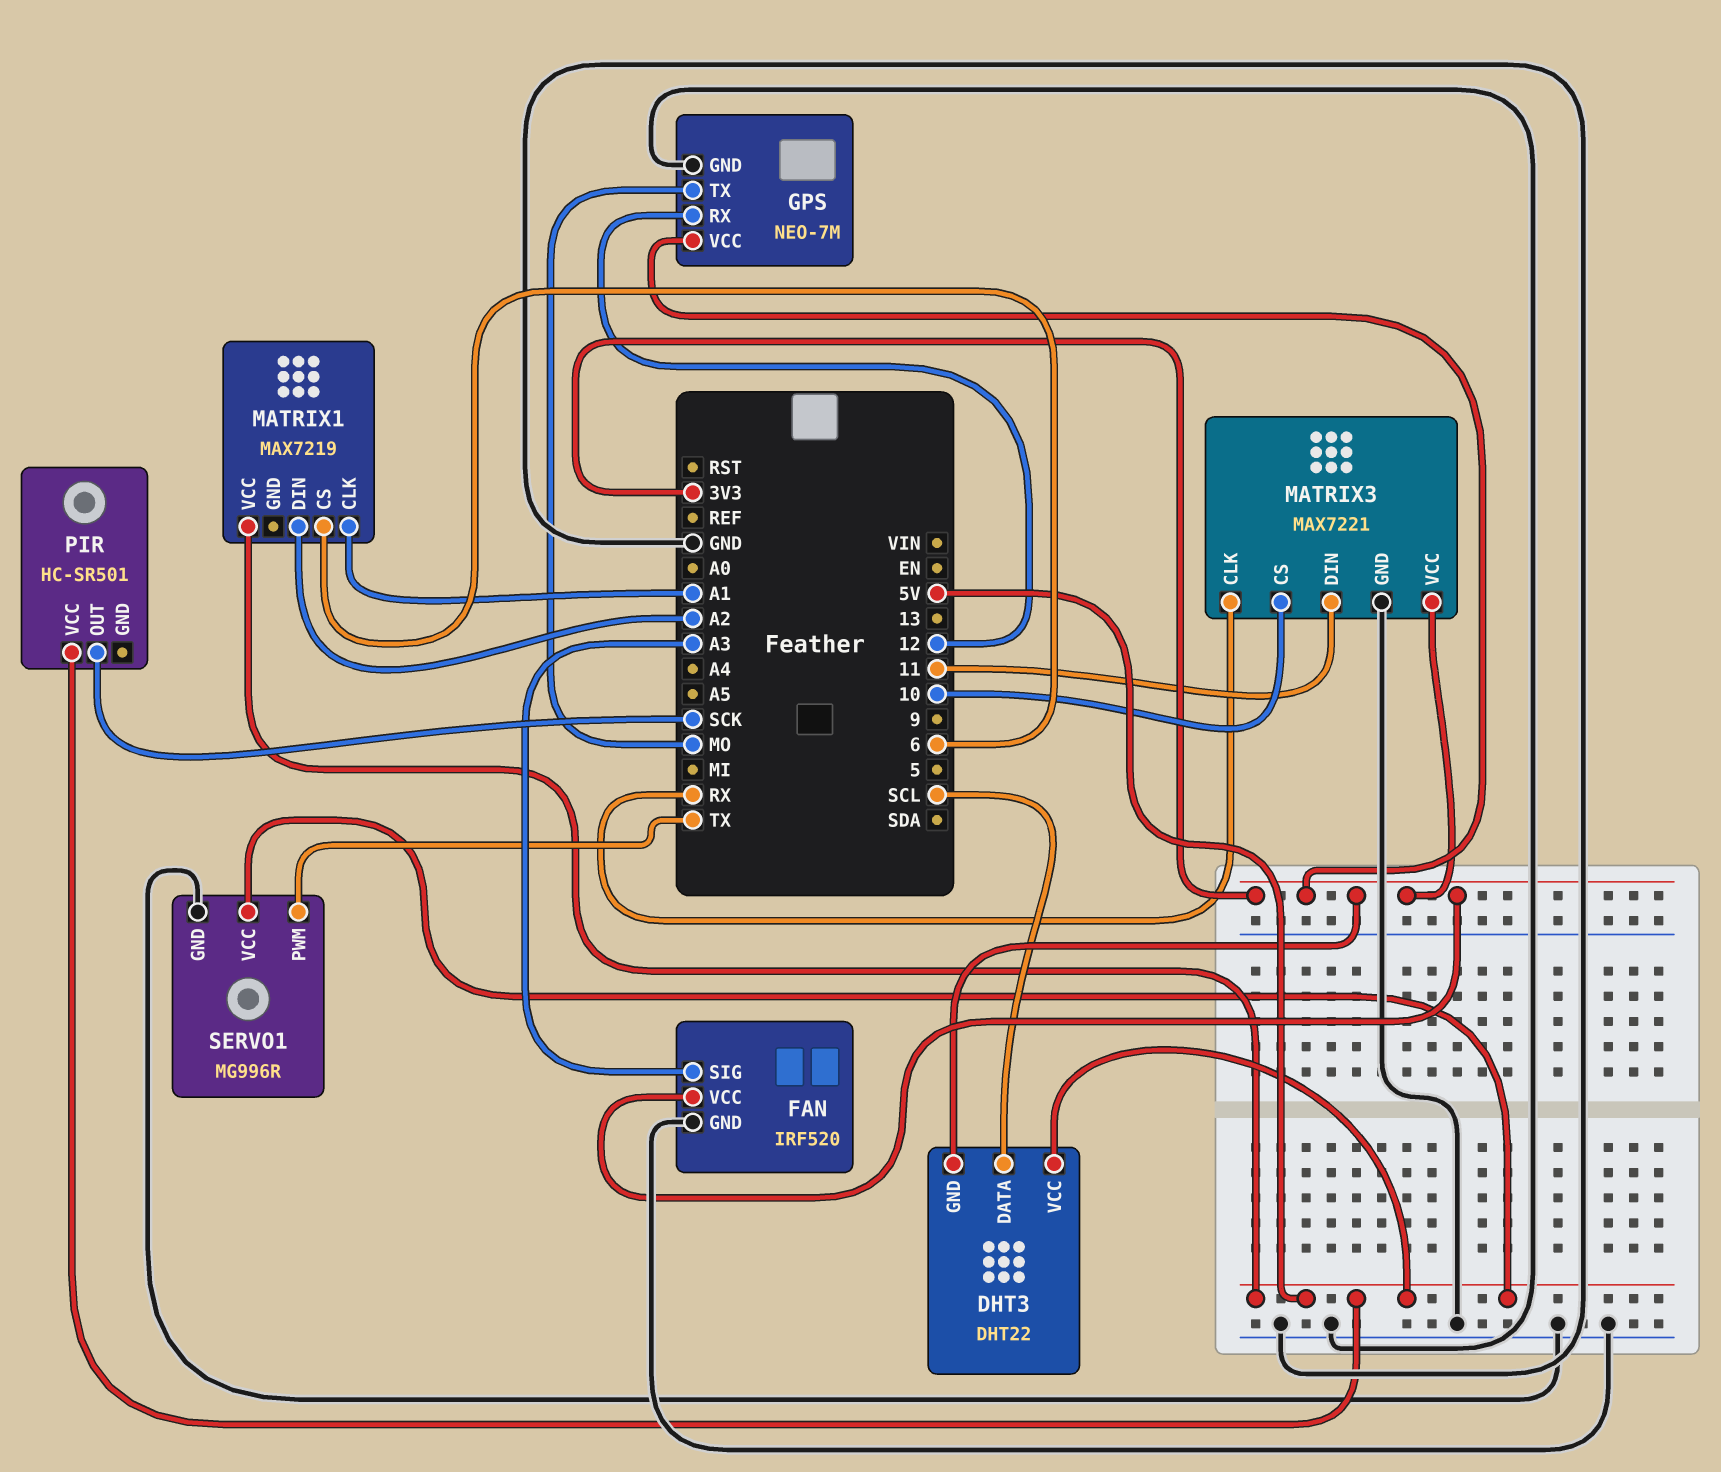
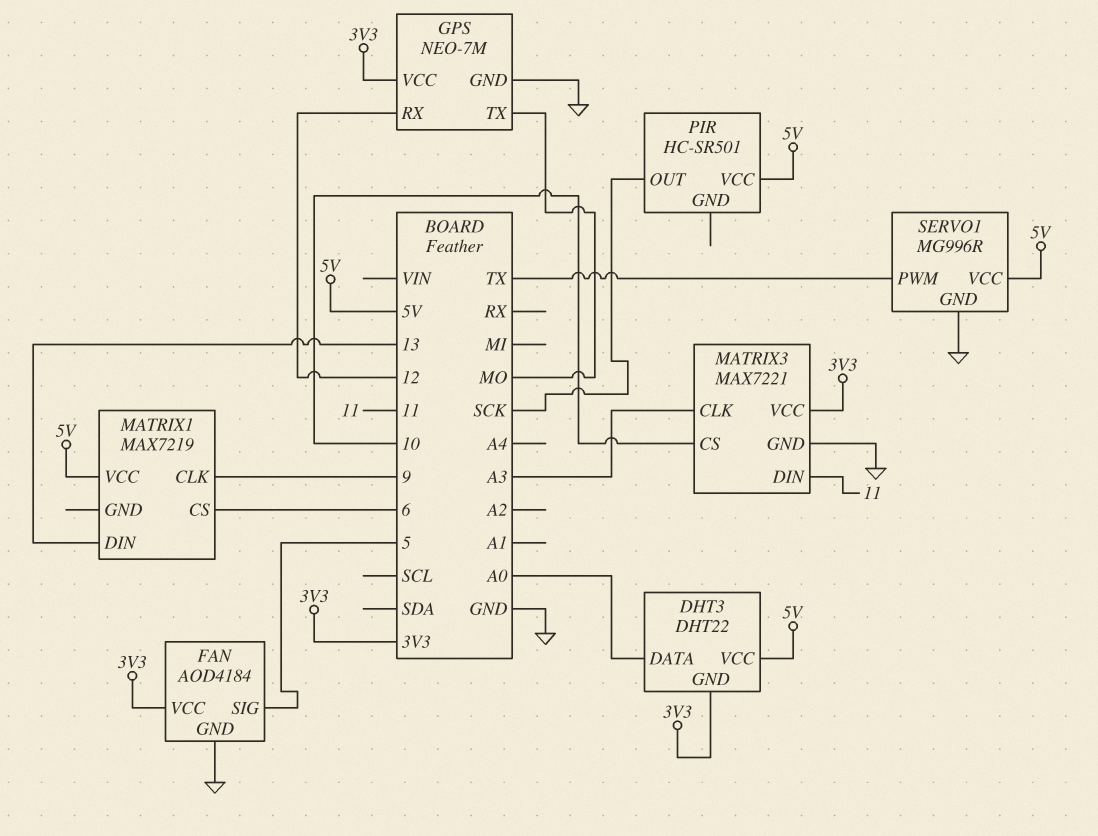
DHT3 pin DATA: SCL -> A0
FAN: IRF520 -> AOD4184
FAN pin SIG: A3 -> 5
MATRIX1 pin CLK: A1 -> 9
MATRIX1 pin DIN: A2 -> 13
MATRIX3 pin CLK: RX -> A3

